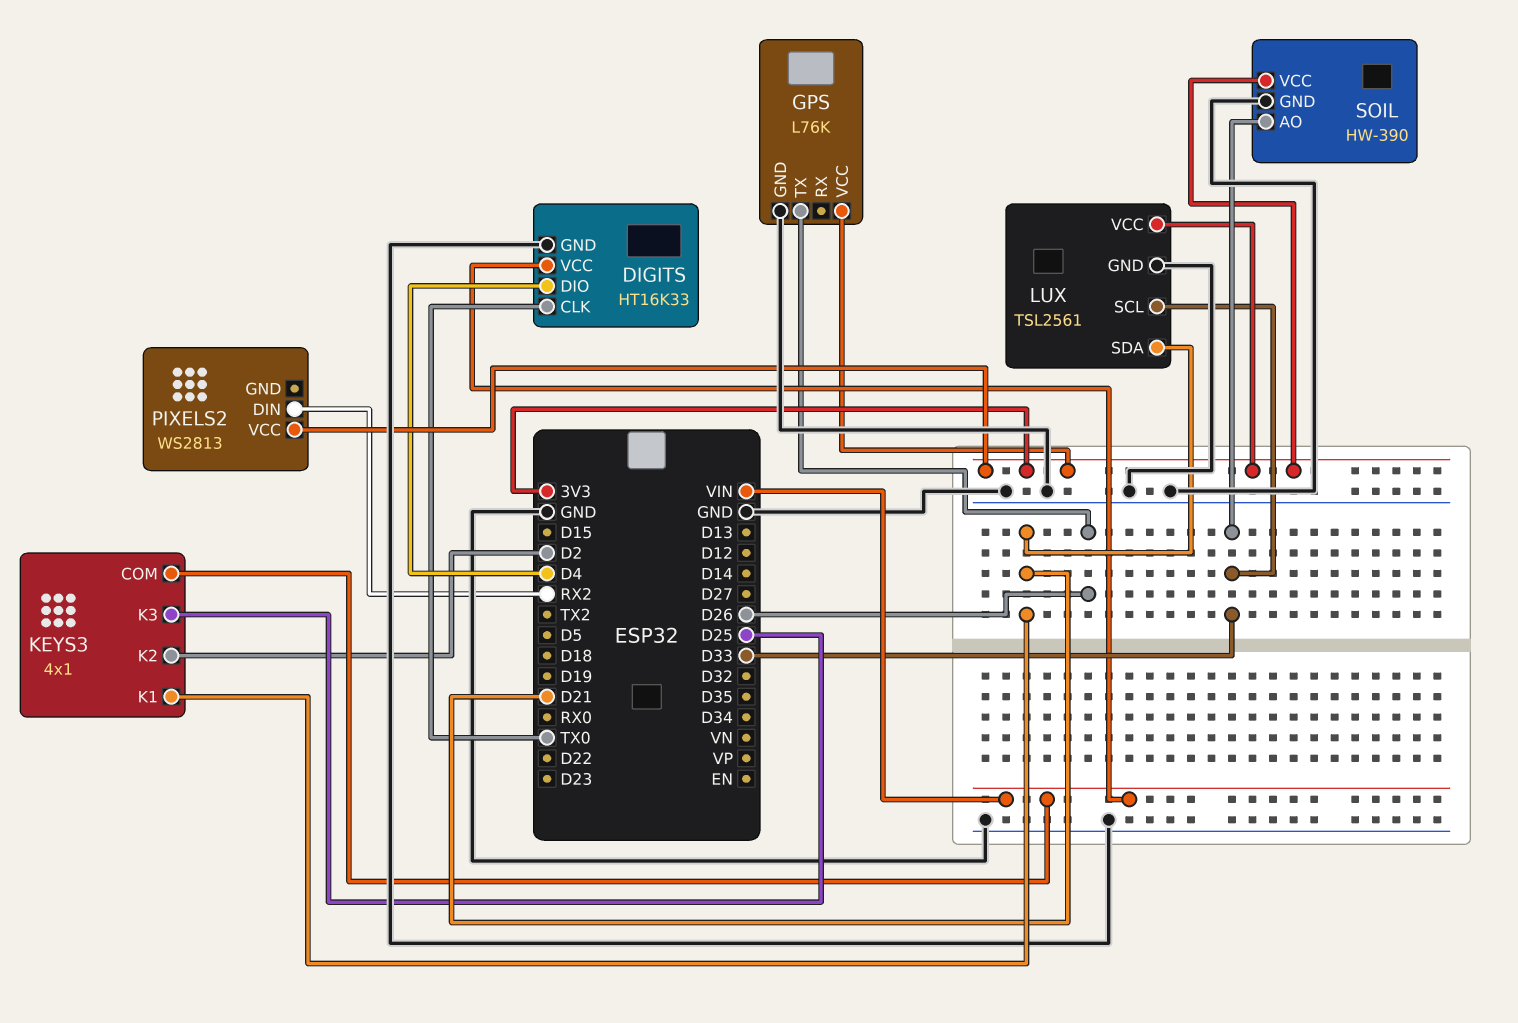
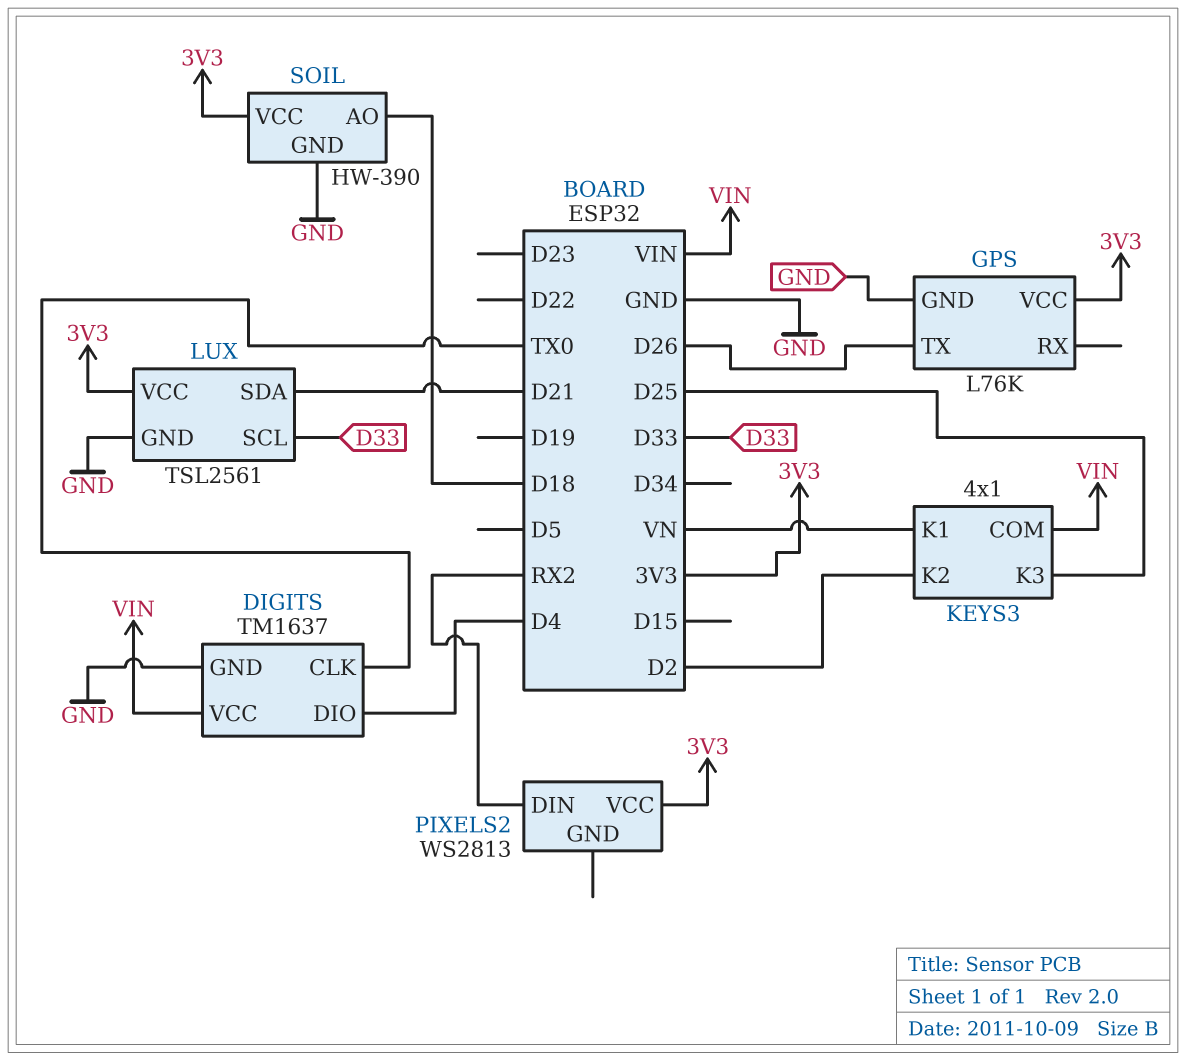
DIGITS: HT16K33 -> TM1637
KEYS3 pin K1: D21 -> VN
SOIL pin AO: D33 -> D18

